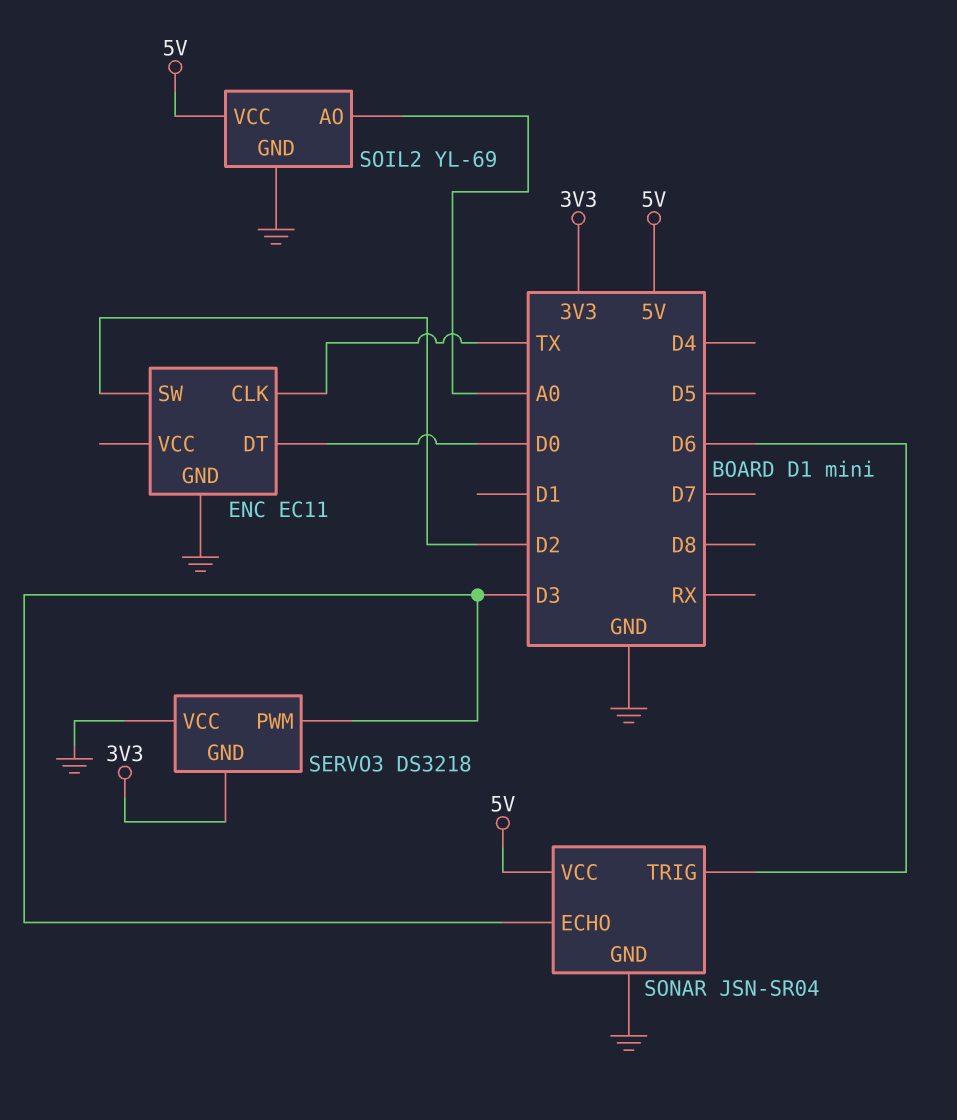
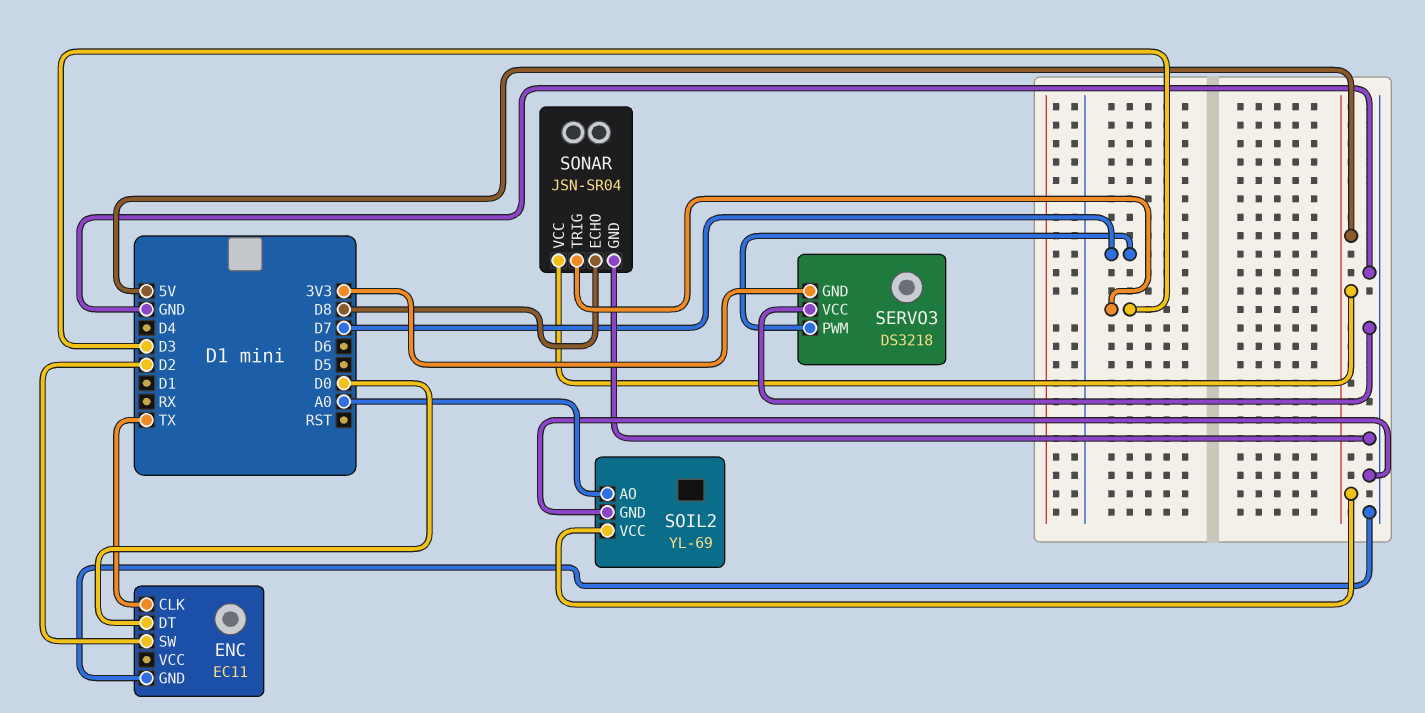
SERVO3 pin PWM: D3 -> D7
SONAR pin ECHO: D3 -> D8
SONAR pin TRIG: D6 -> D3

